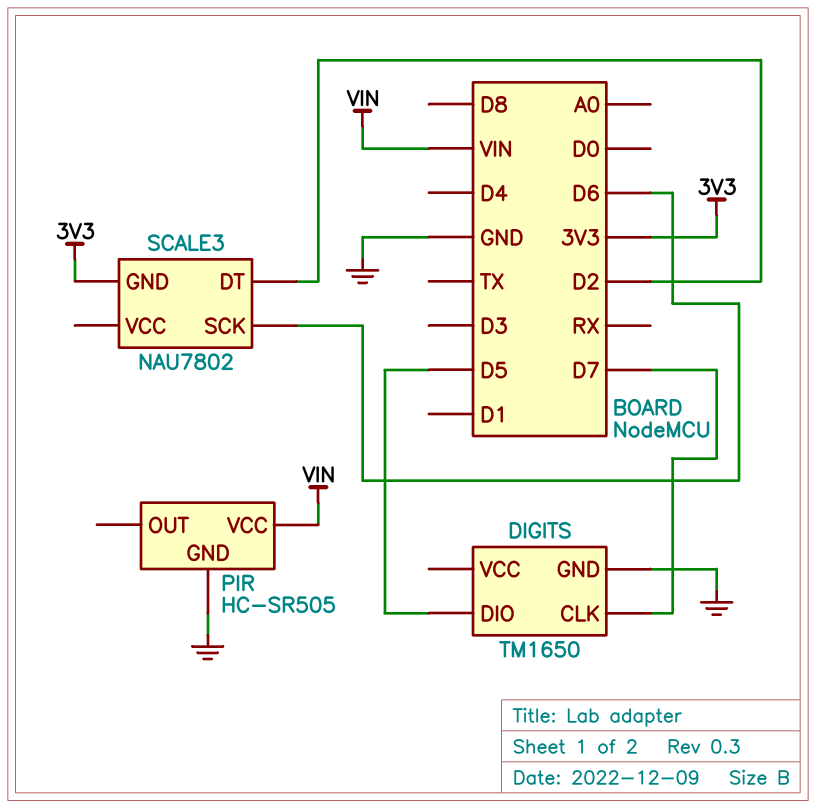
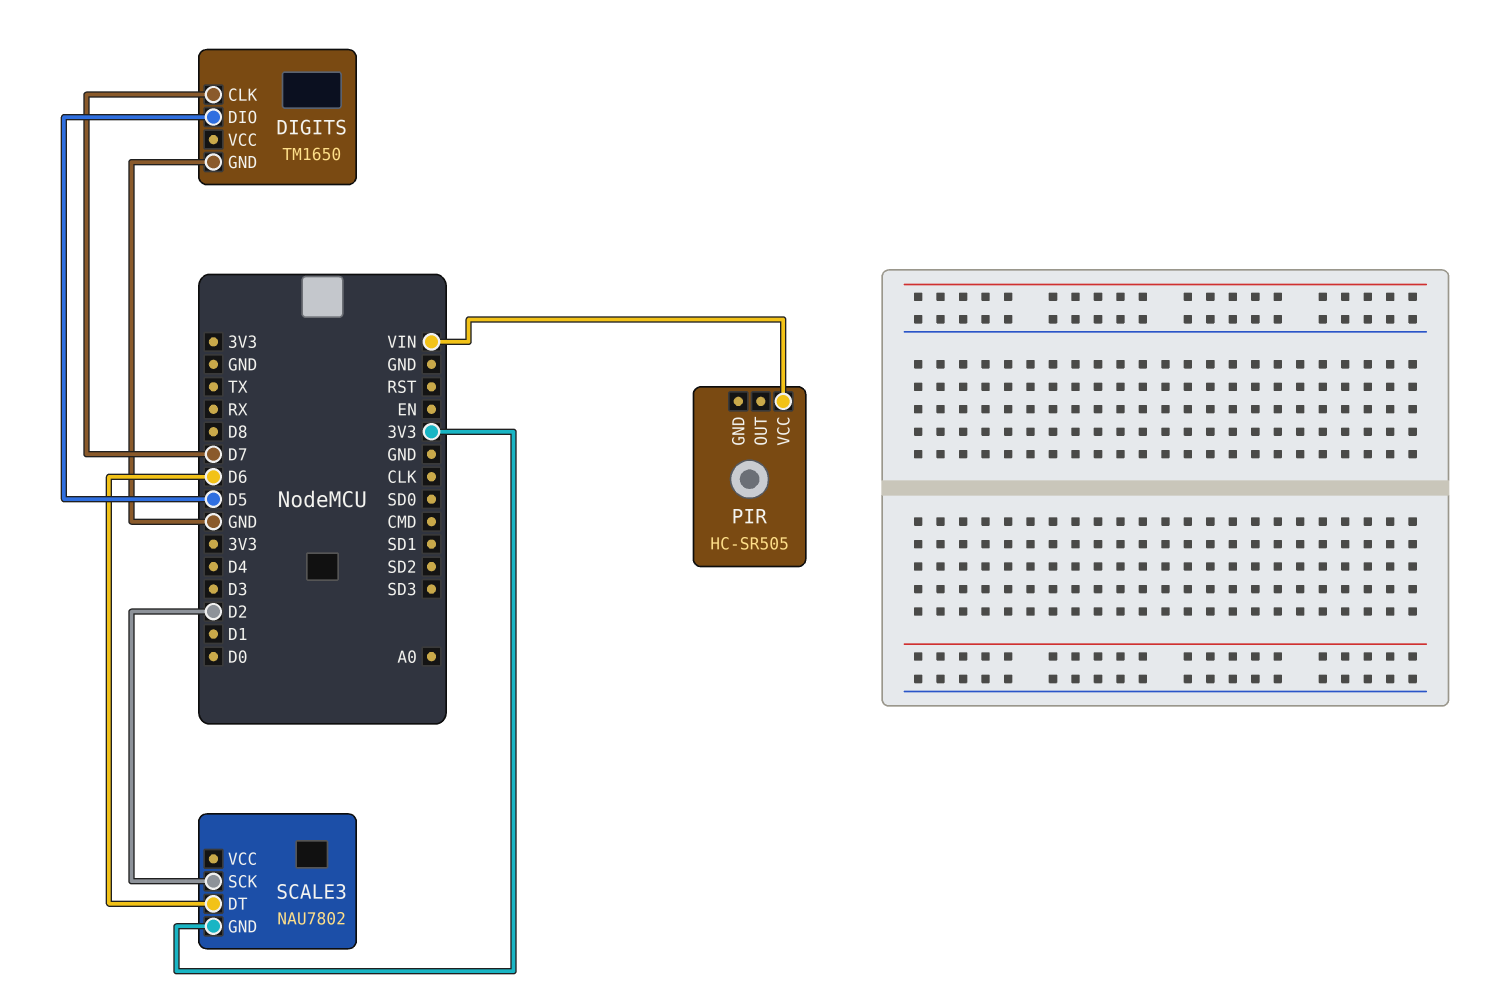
PIR pin GND: GND -> none
SCALE3 pin DT: D2 -> D6
SCALE3 pin SCK: D6 -> D2

